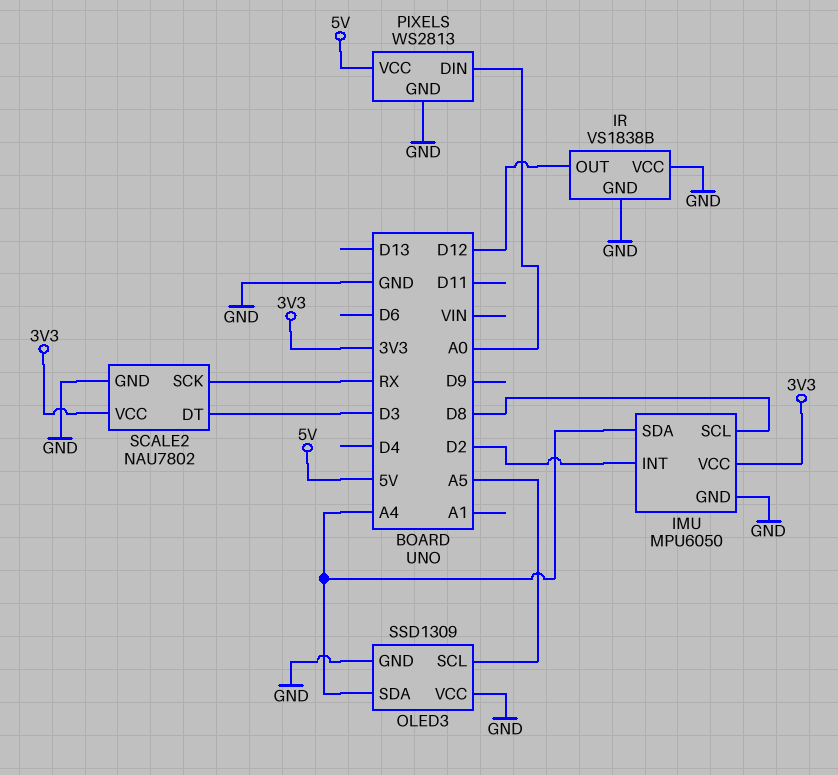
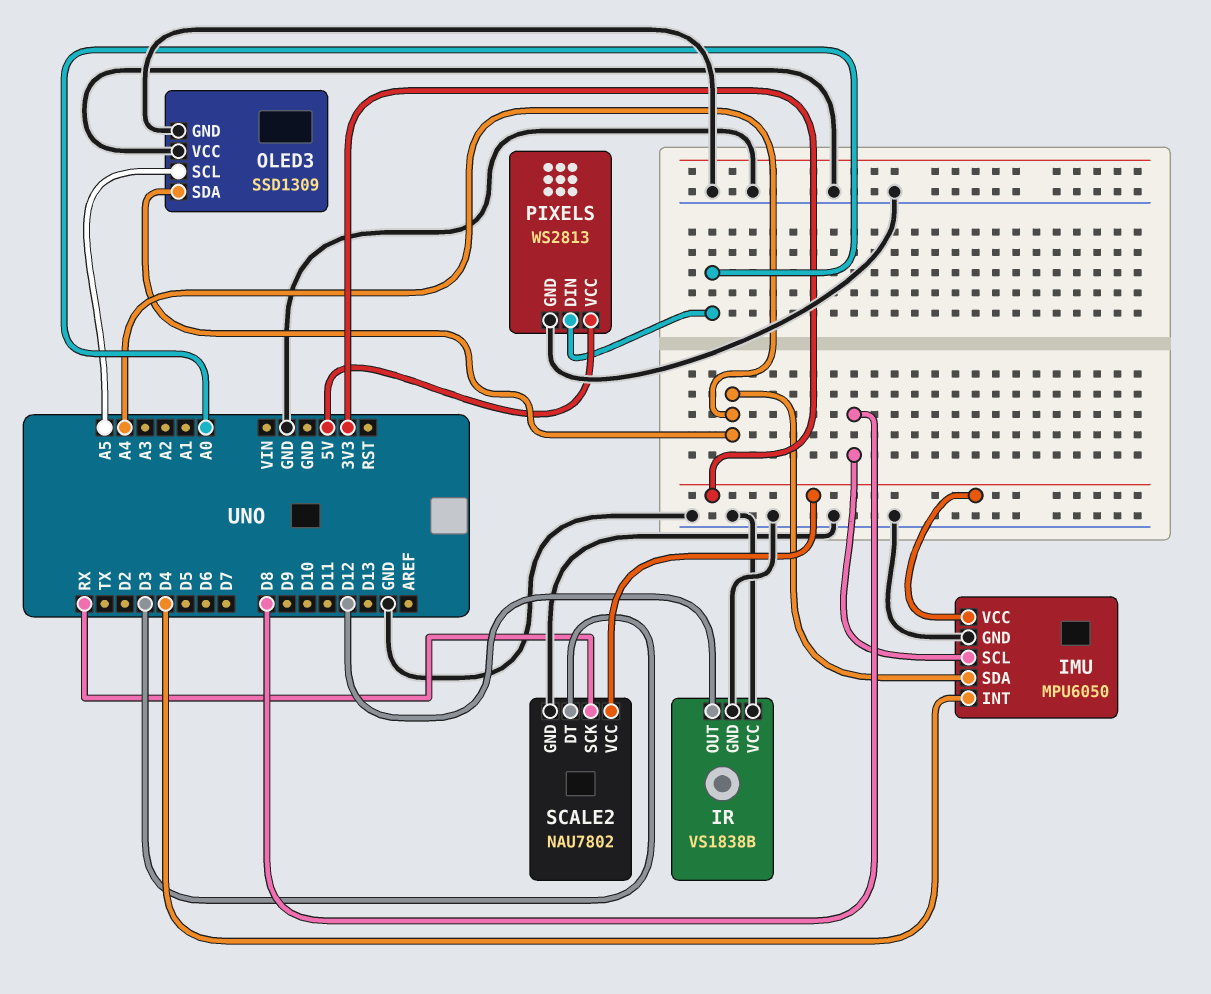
IMU pin INT: D2 -> D4

